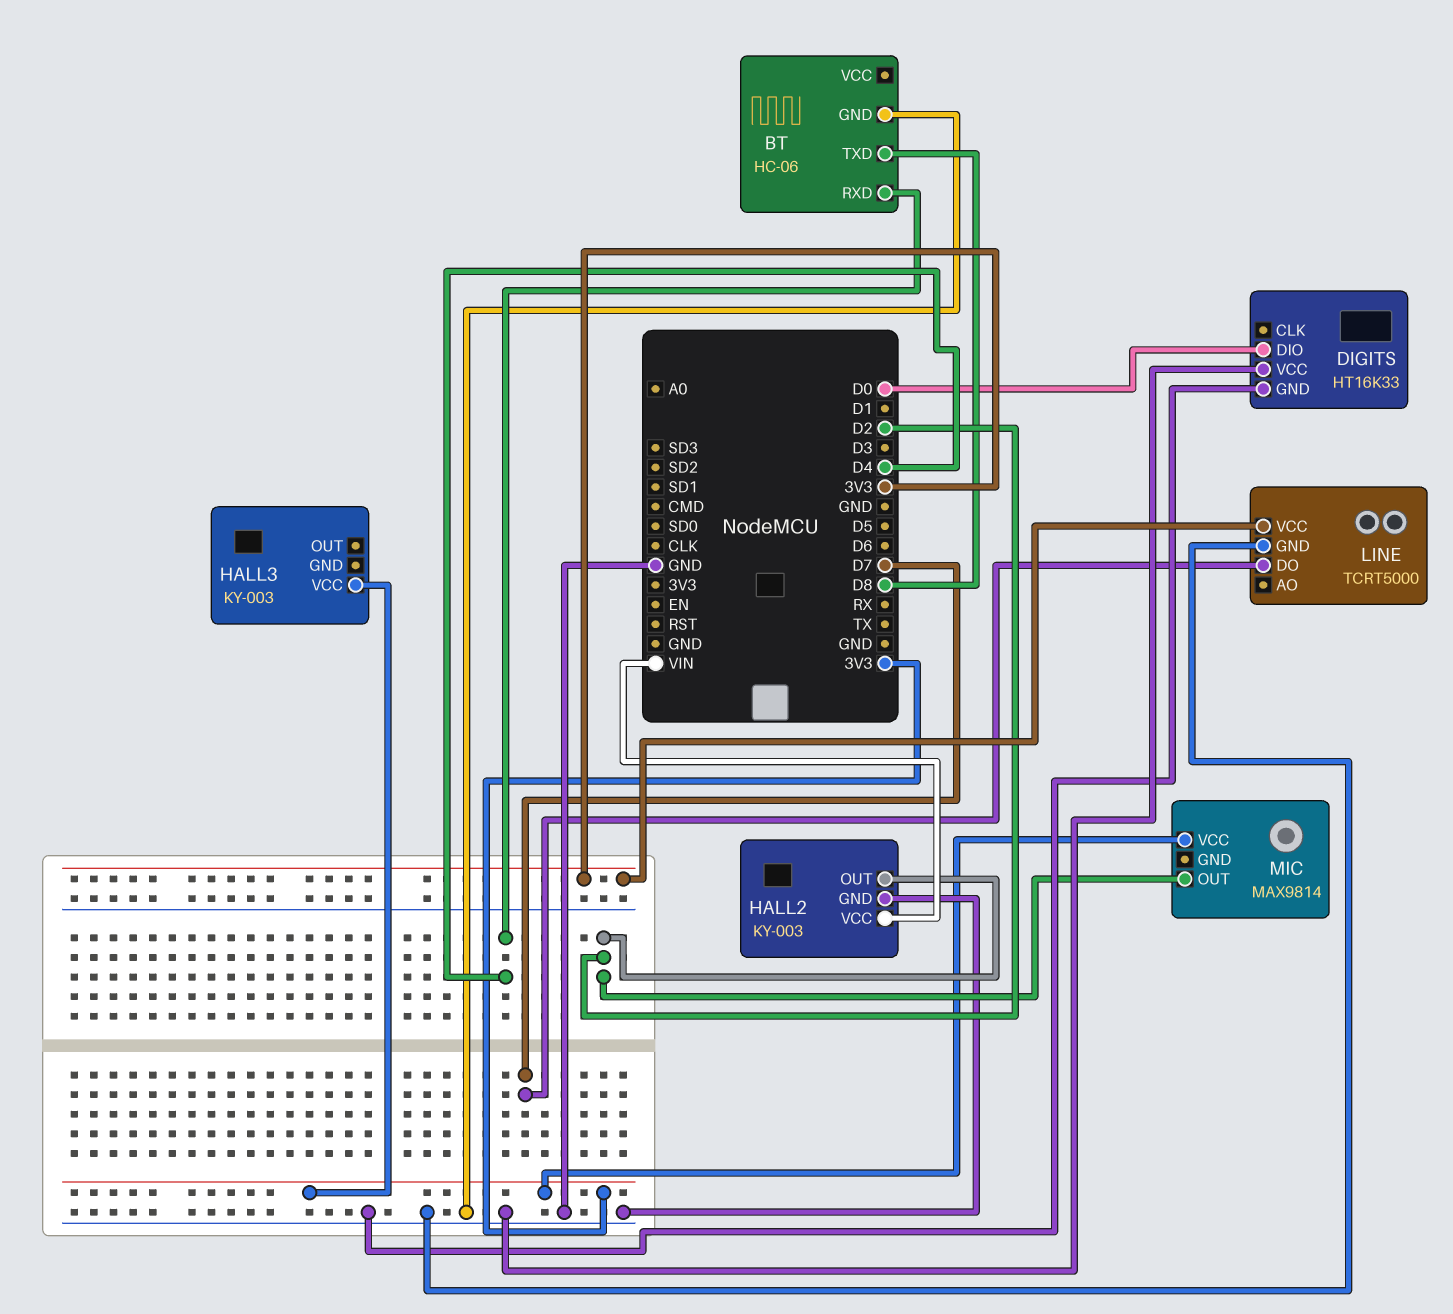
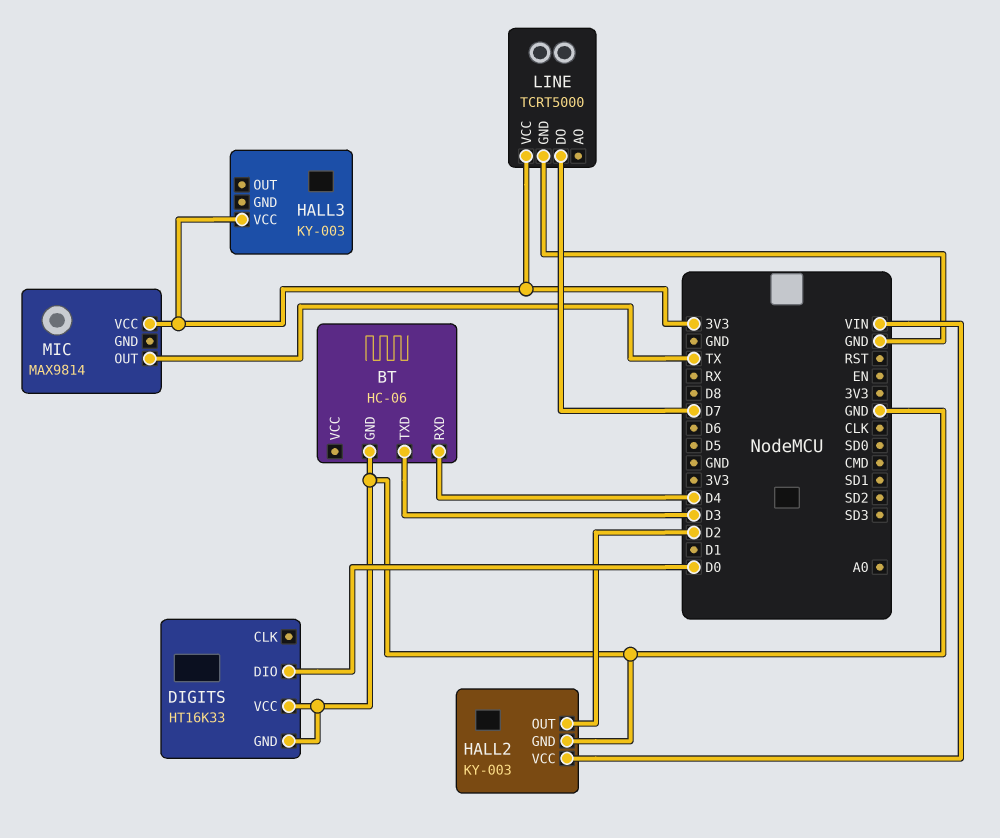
BT pin TXD: D8 -> D3
MIC pin OUT: D2 -> TX

